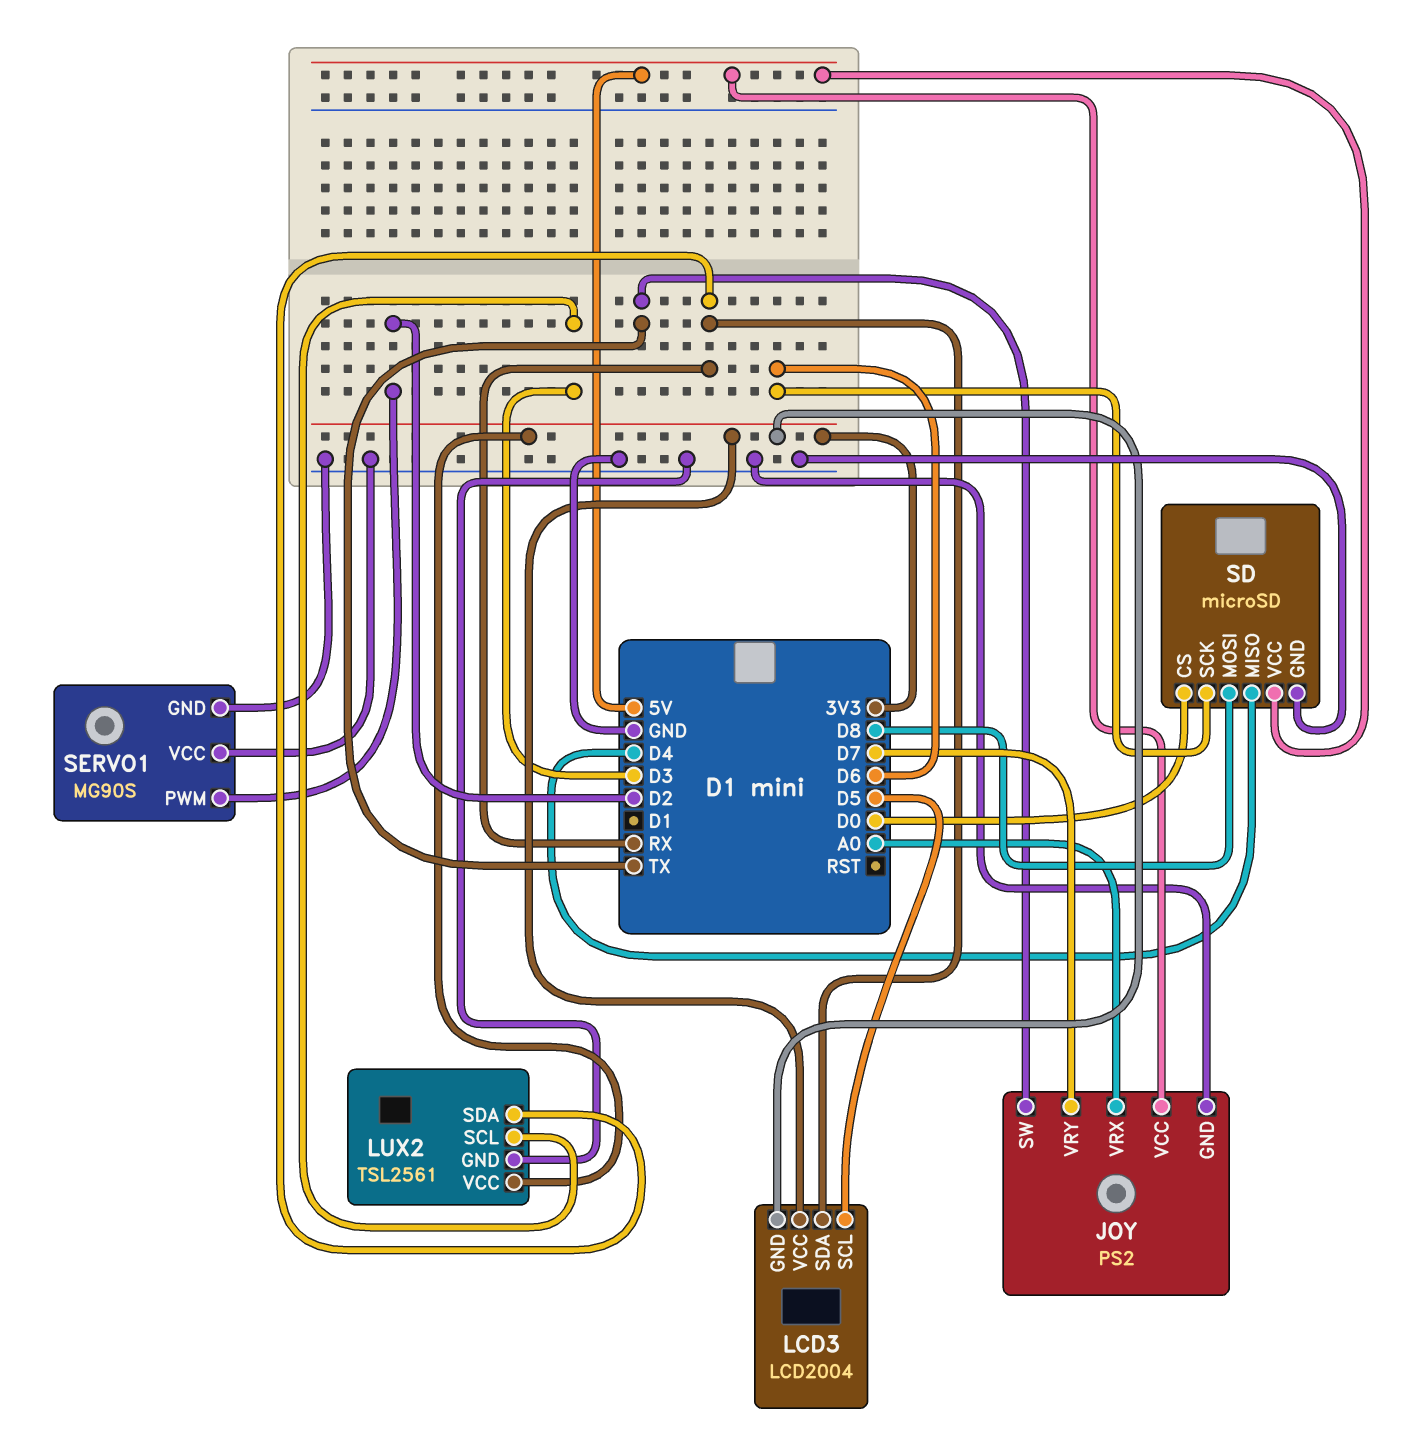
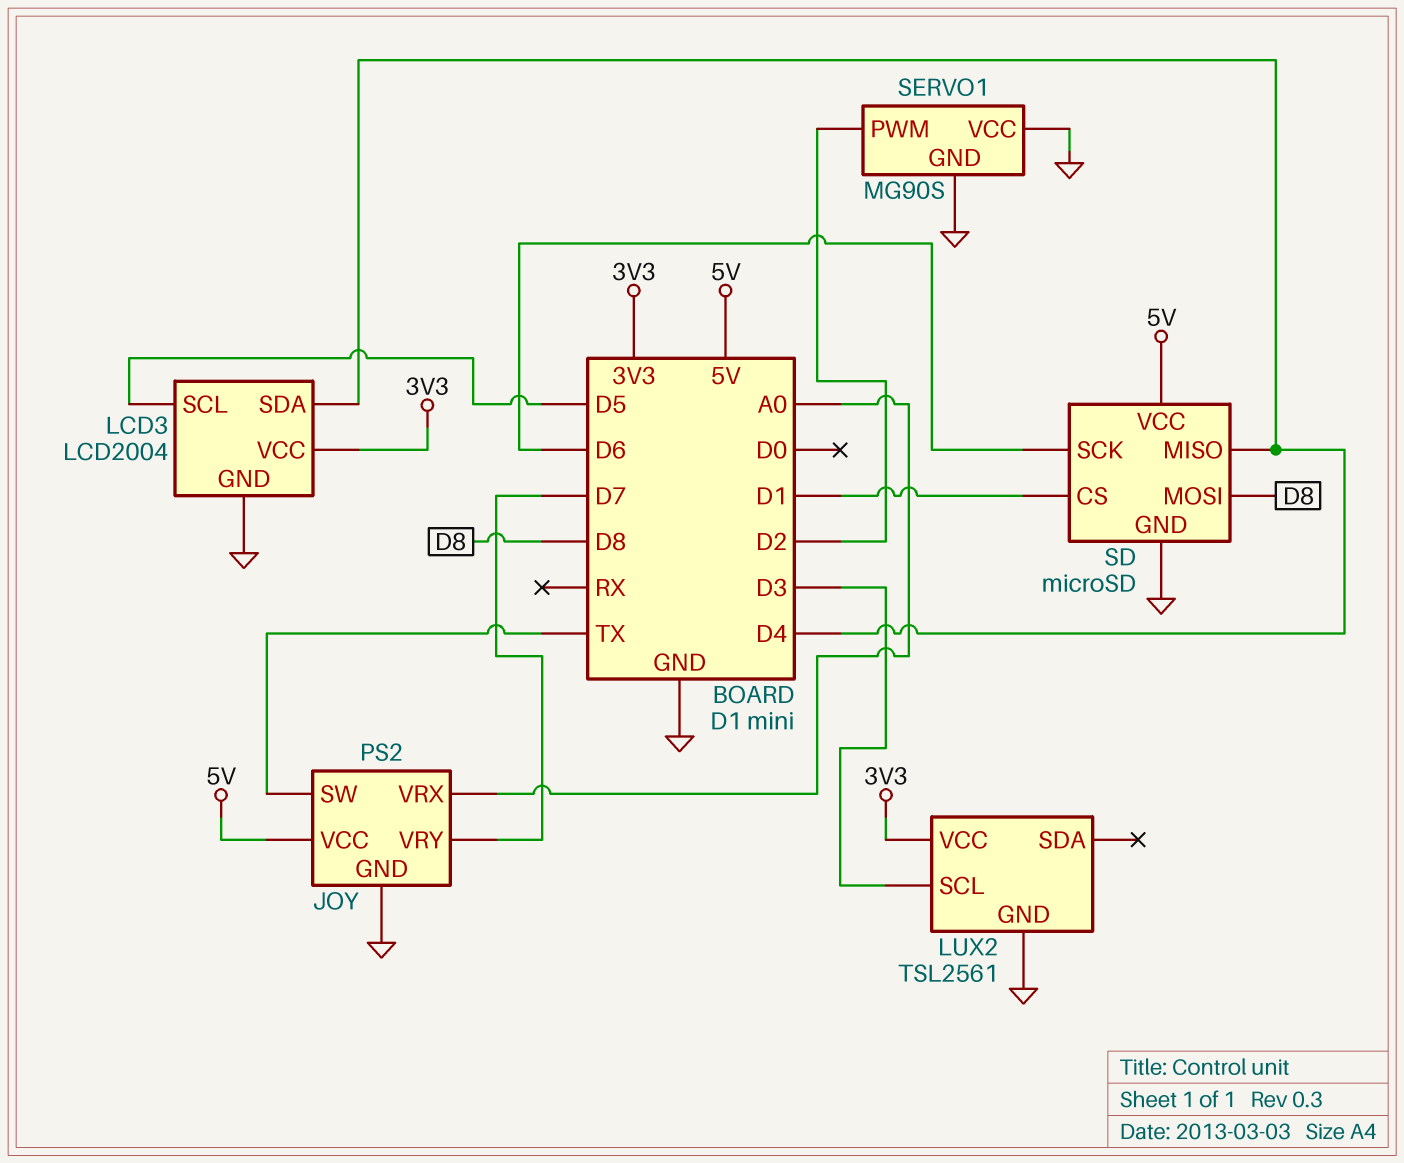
LCD3 pin GND: 3V3 -> GND
LCD3 pin SDA: RX -> D4
LUX2 pin SDA: RX -> none
SD pin CS: D0 -> D1

